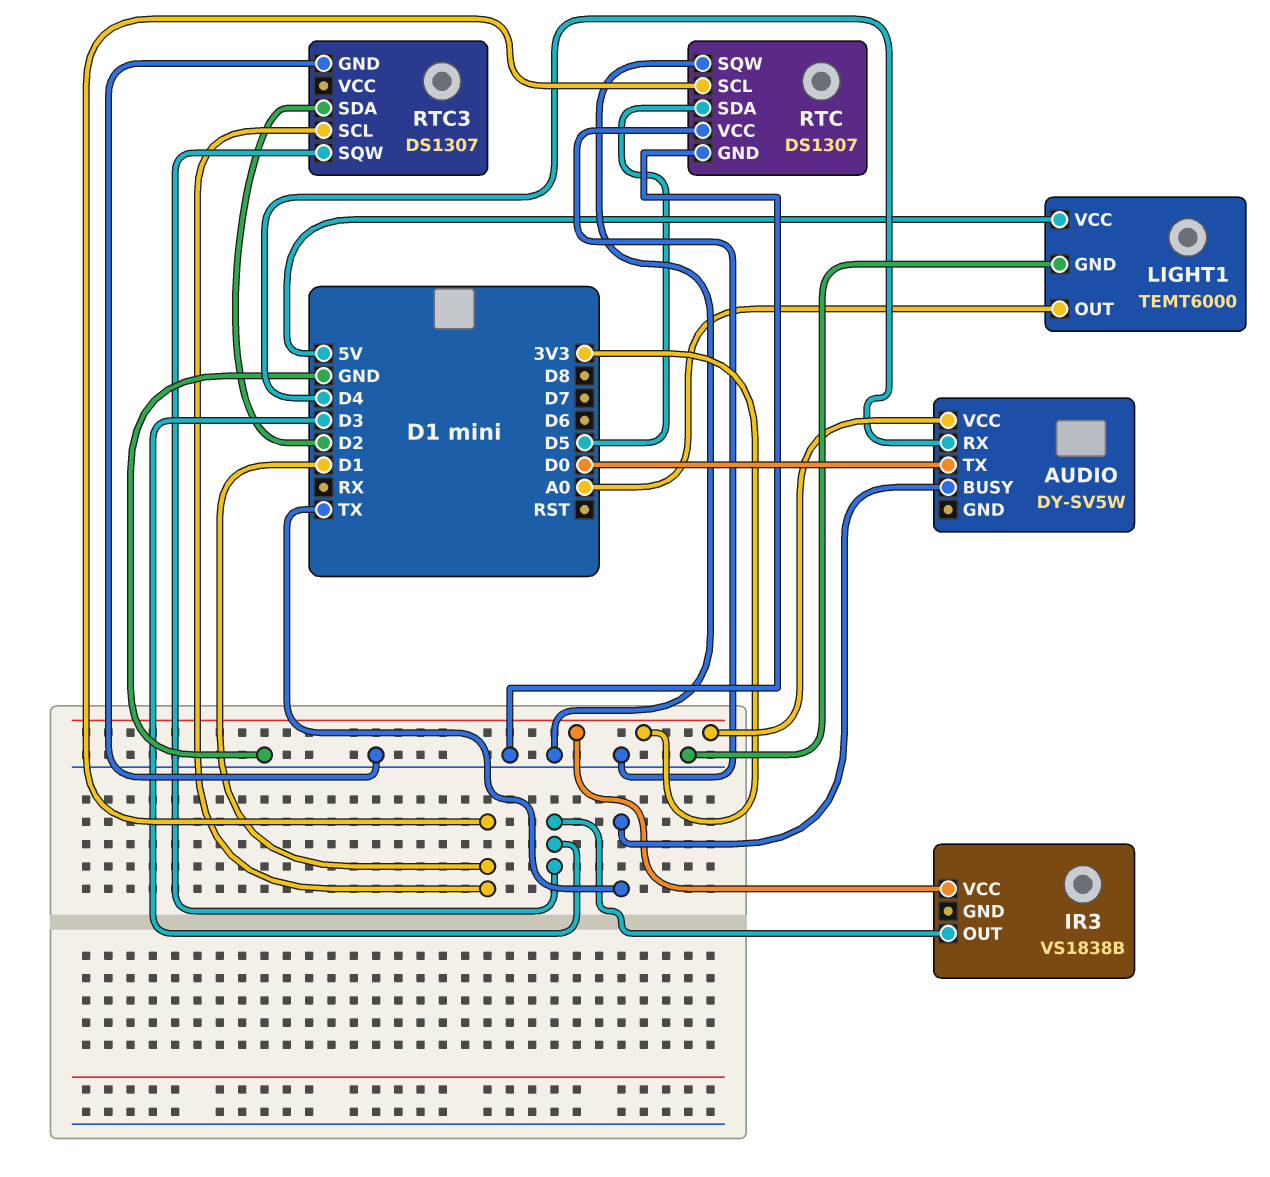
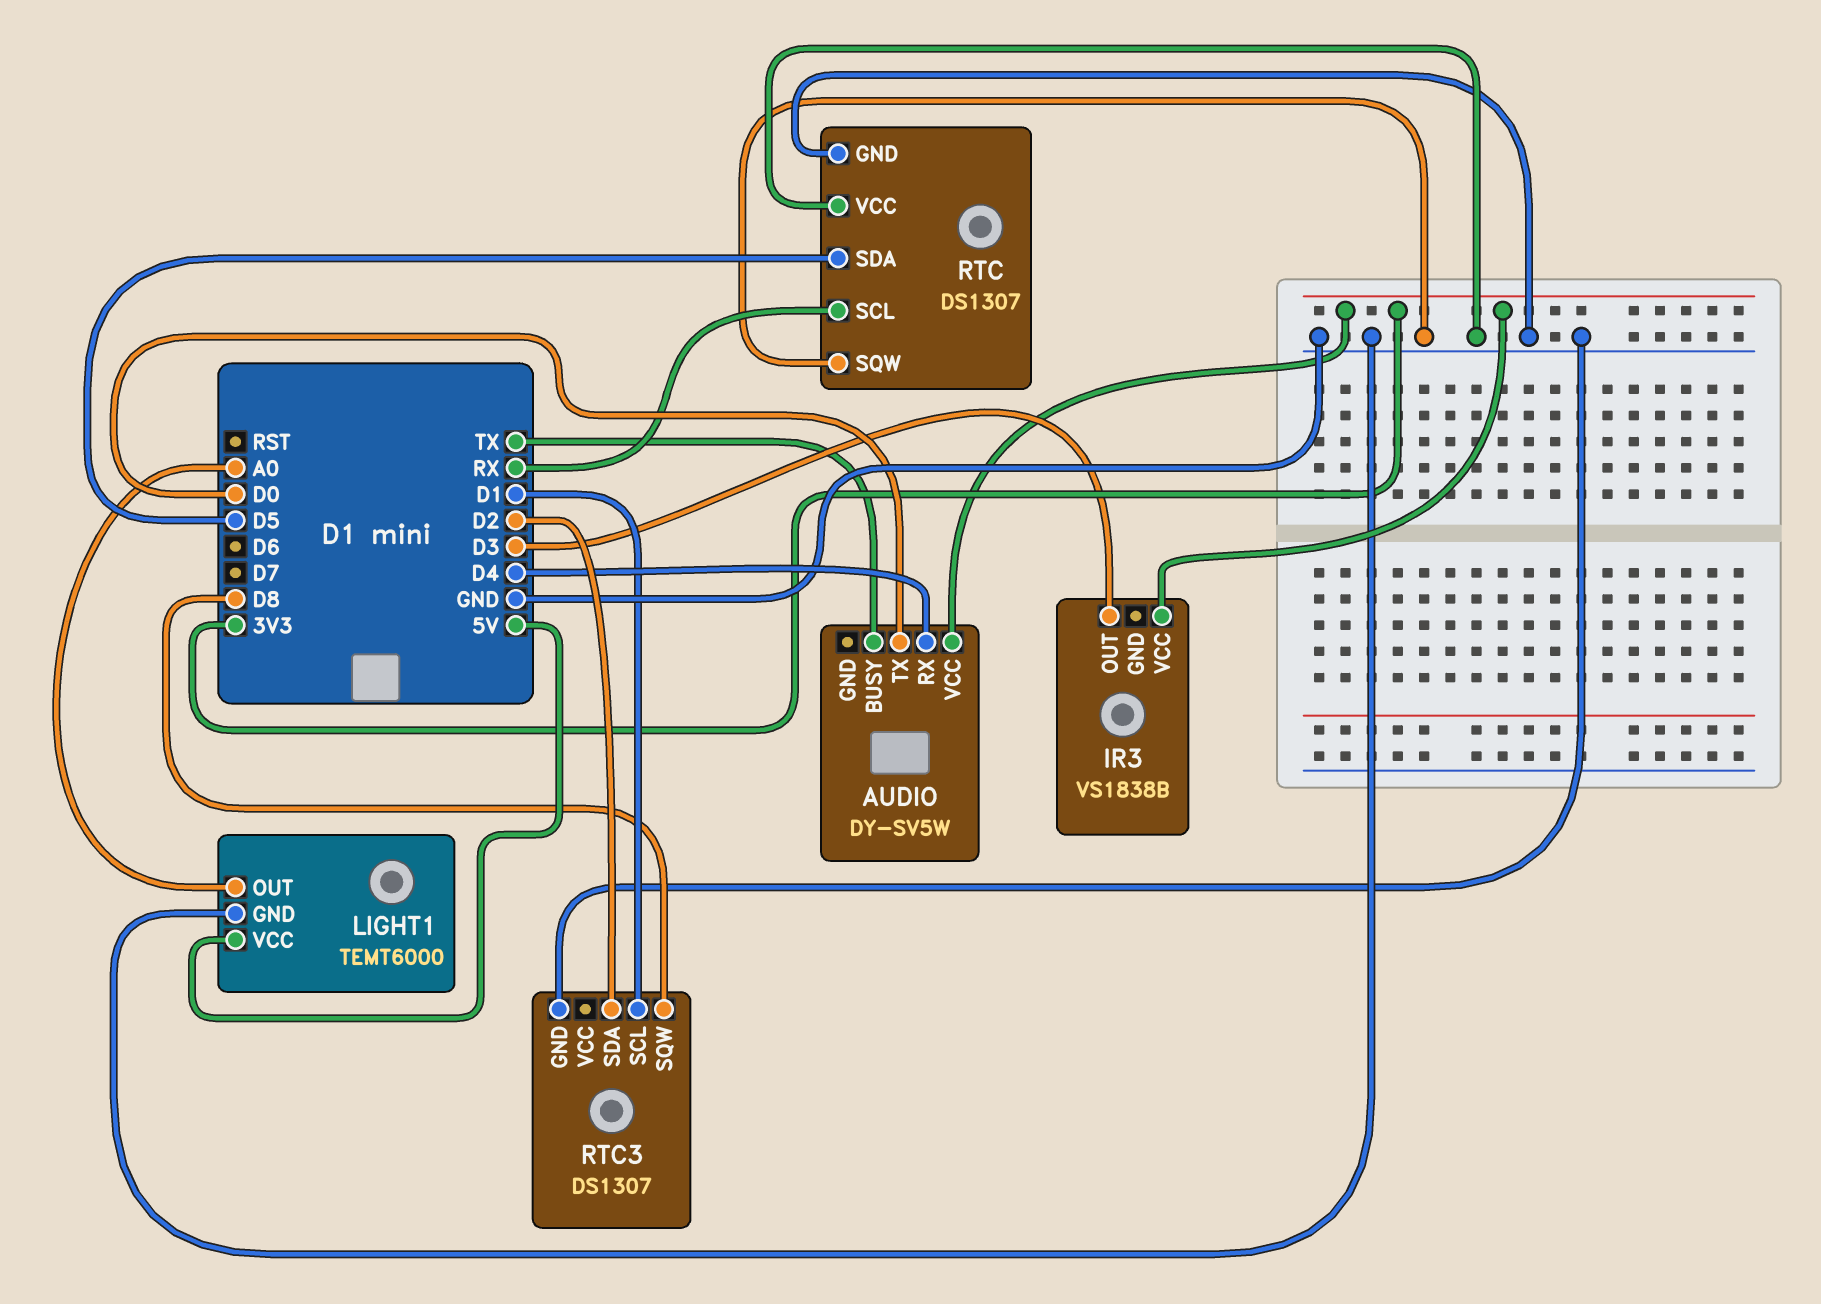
RTC pin SCL: D1 -> RX
RTC3 pin SQW: D3 -> D8

